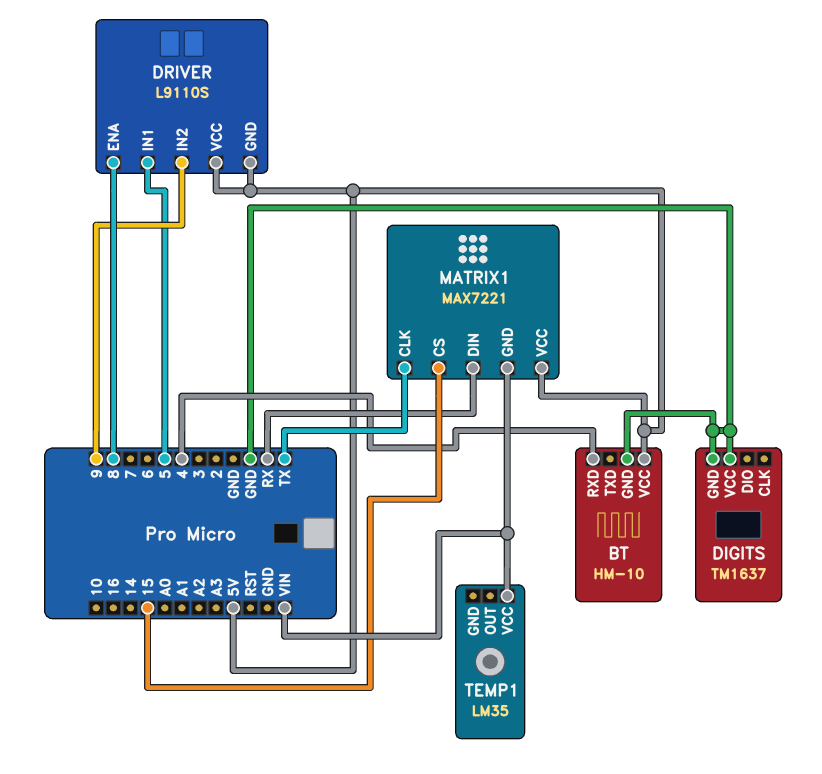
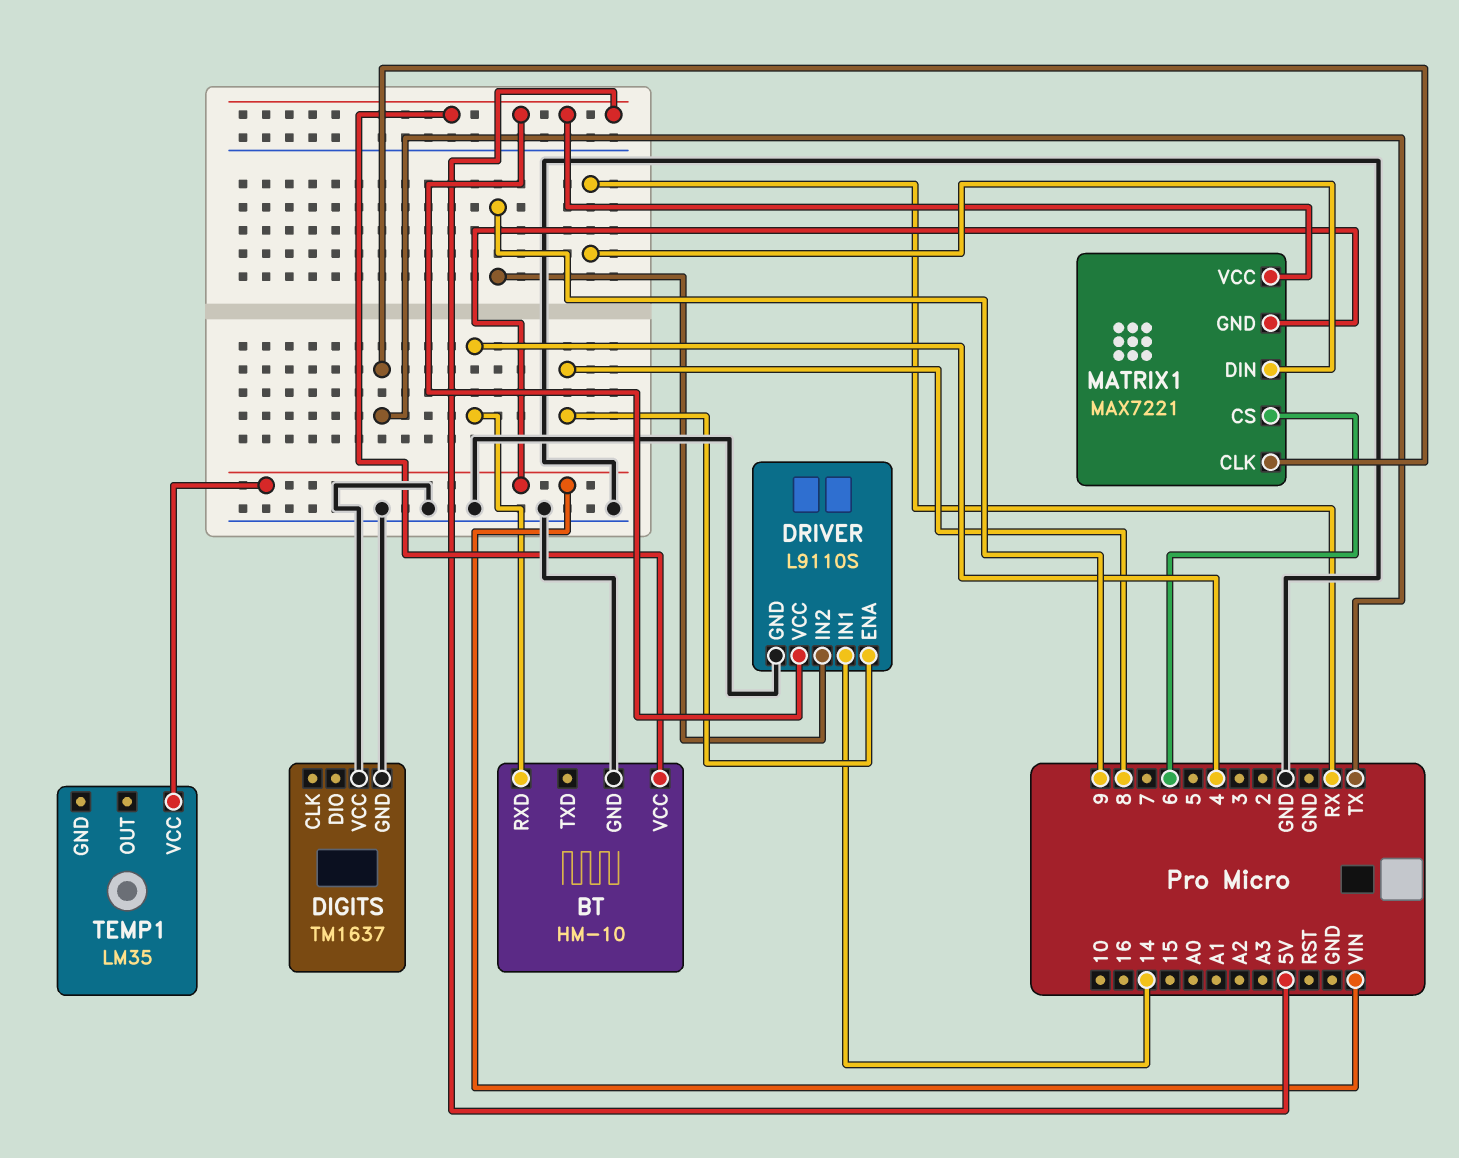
DRIVER pin GND: 5V -> GND
DRIVER pin IN1: 5 -> 14
MATRIX1 pin CS: 15 -> 6

